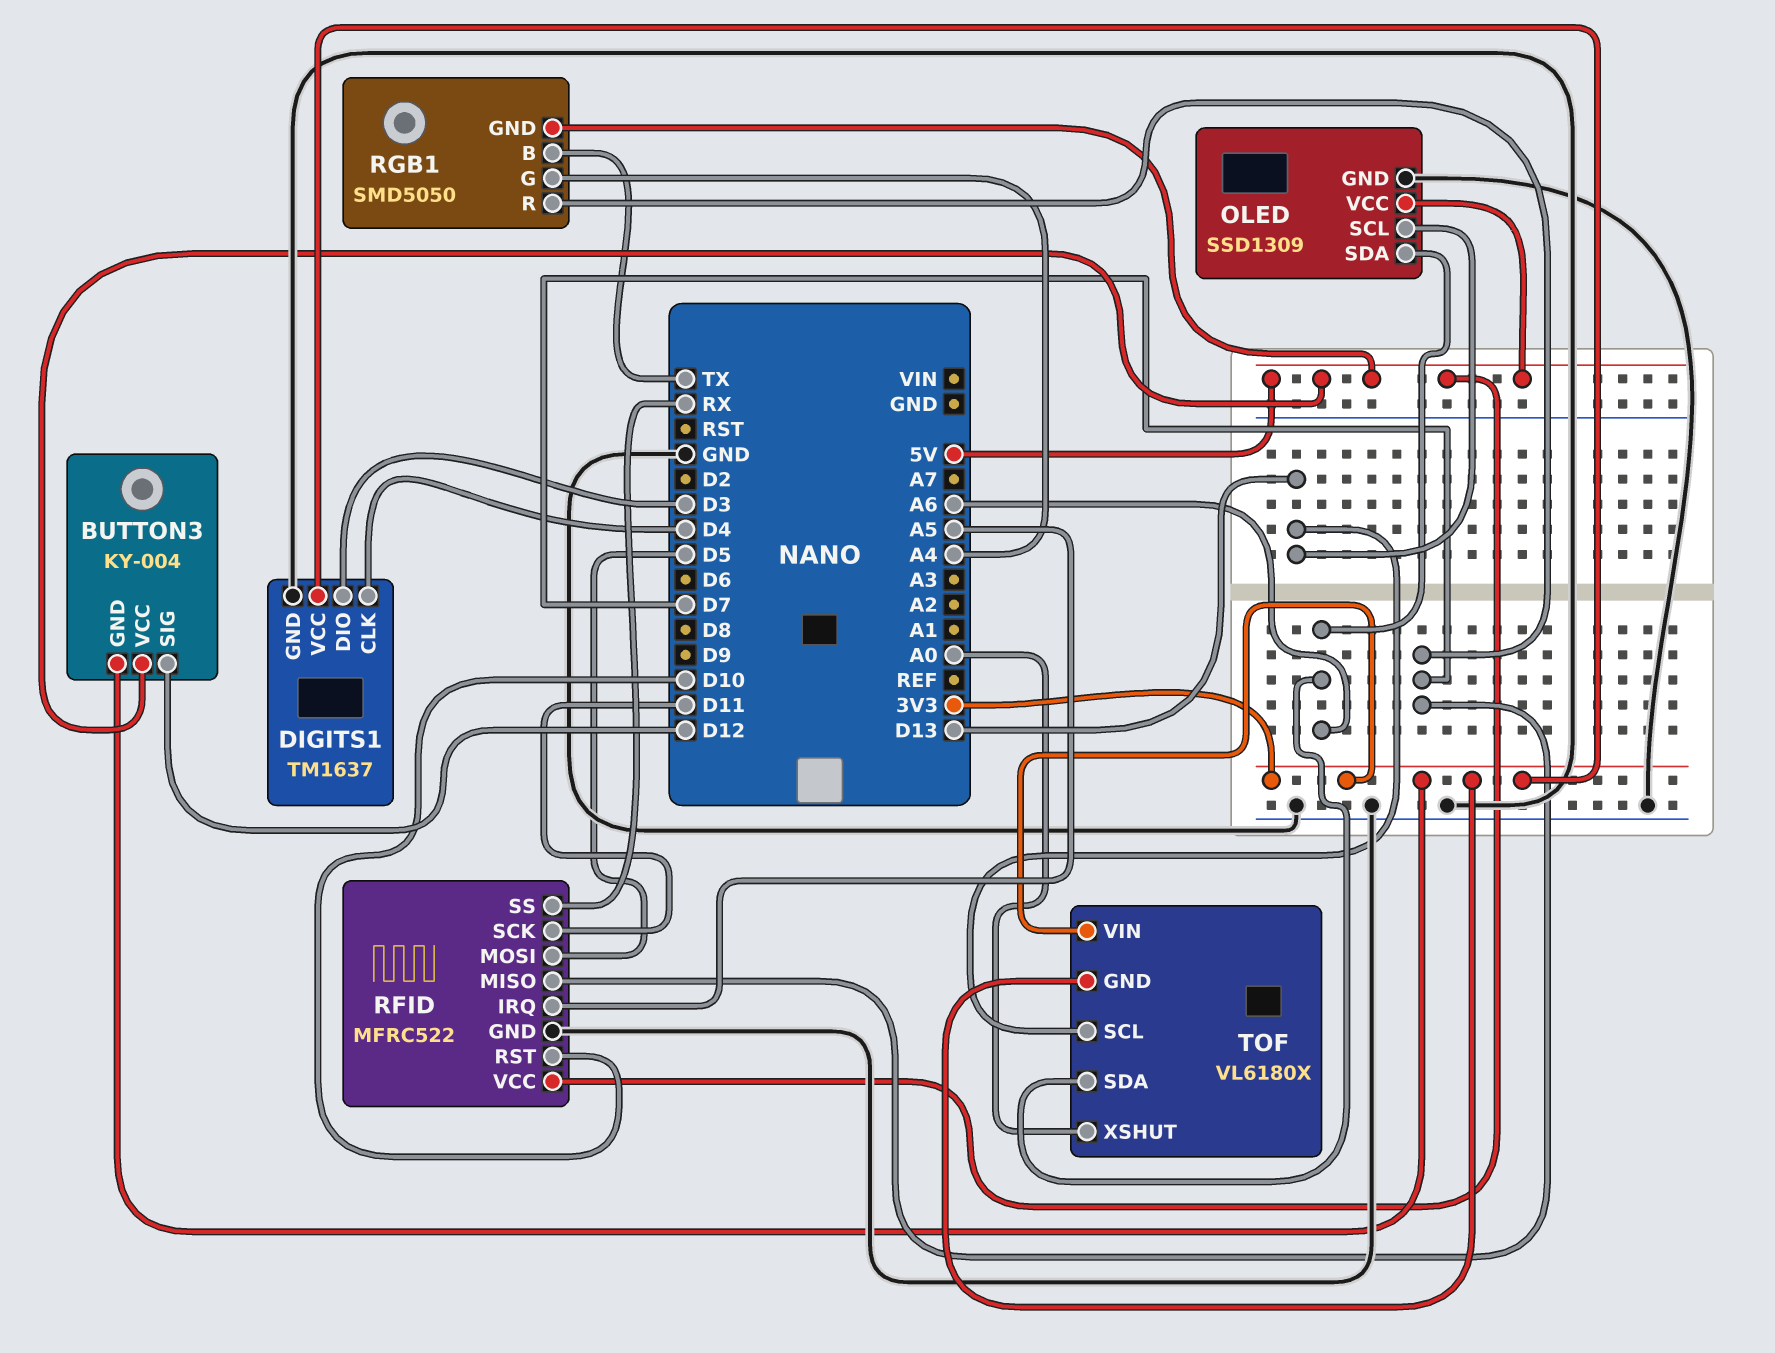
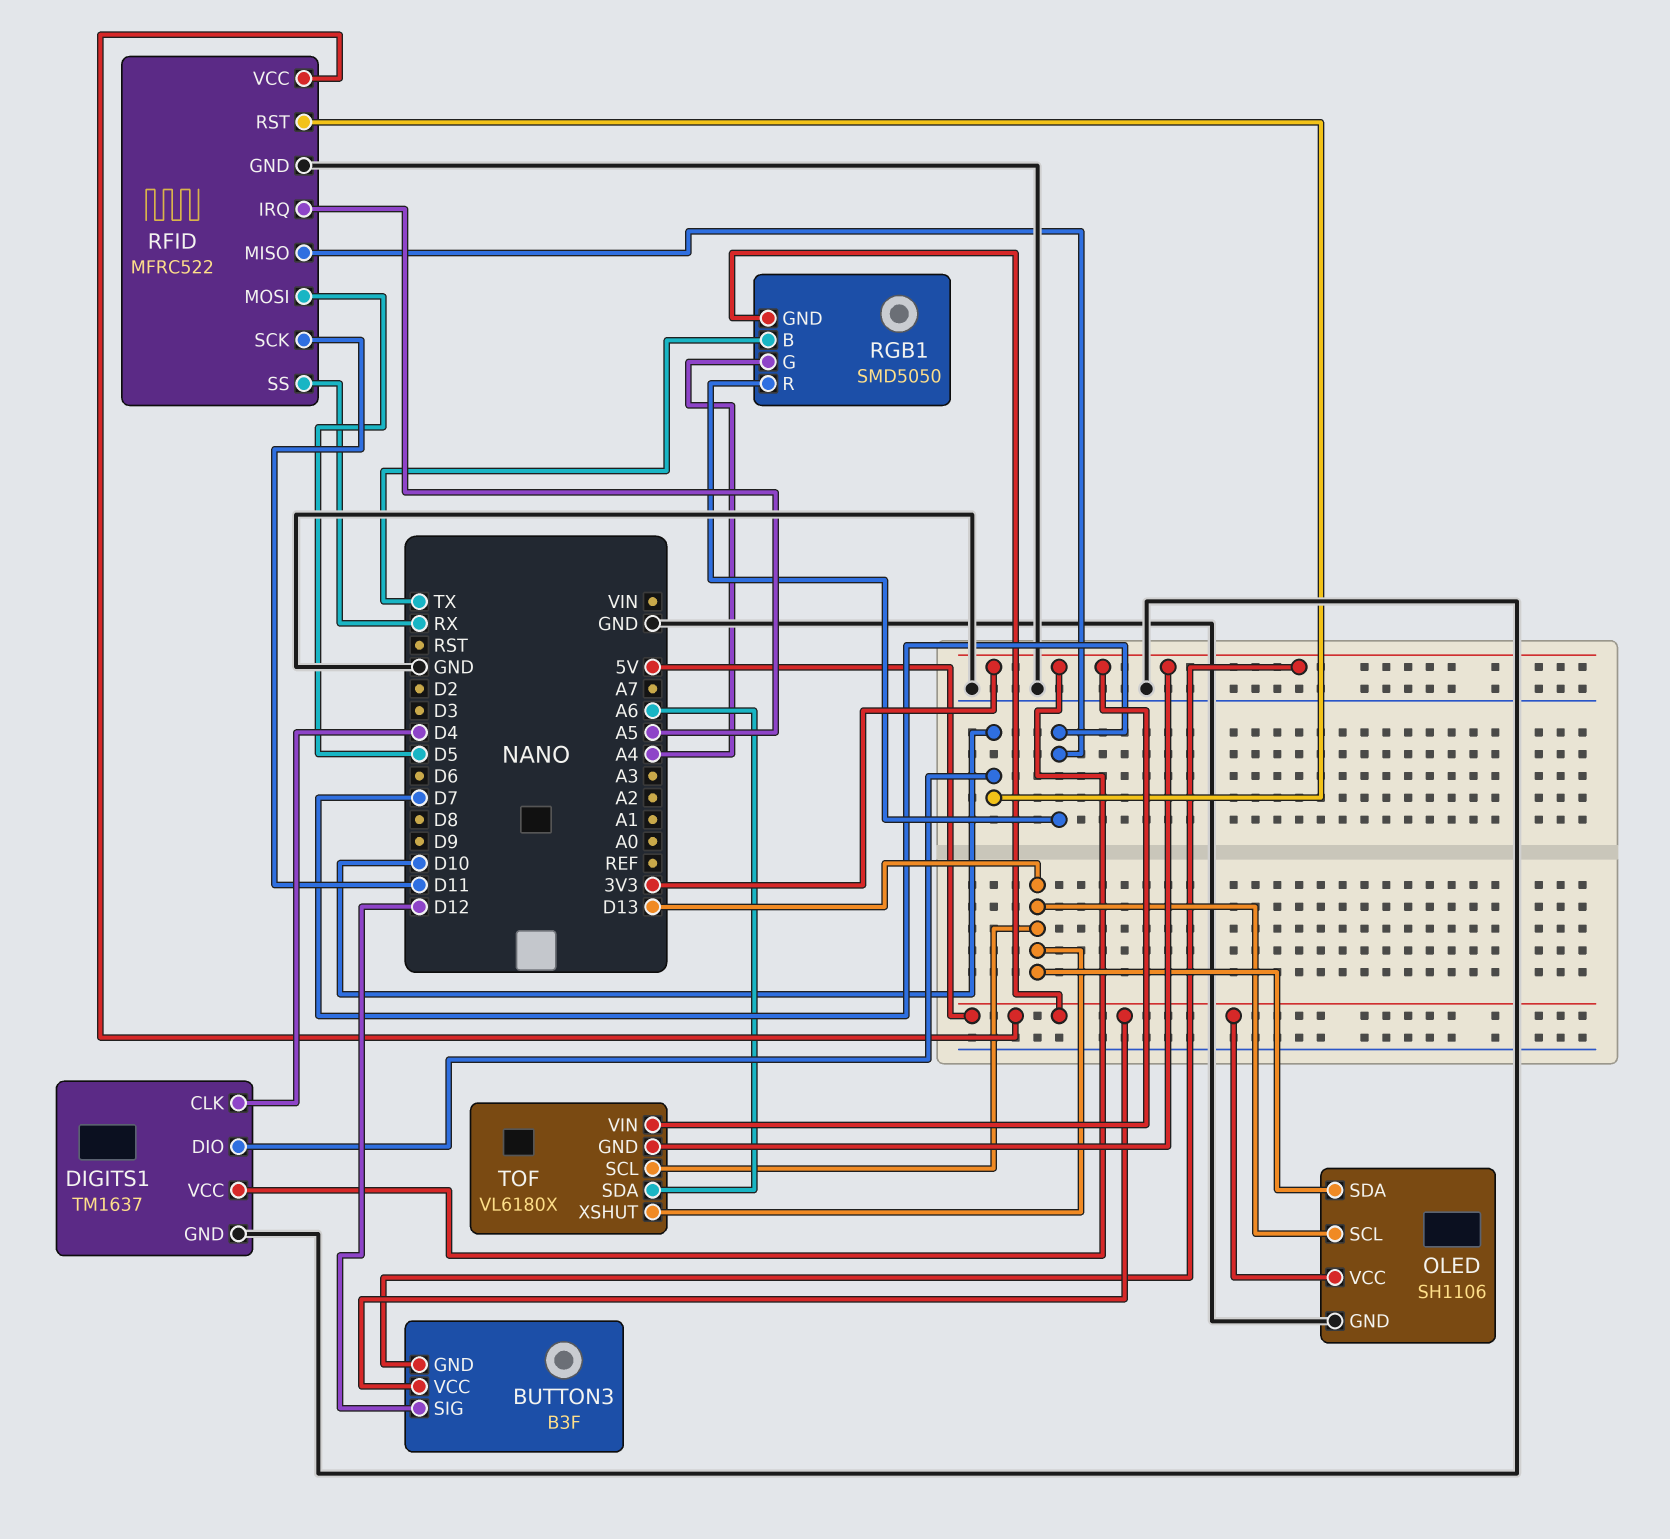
BUTTON3: KY-004 -> B3F
DIGITS1 pin DIO: D3 -> D10
OLED: SSD1309 -> SH1106
OLED pin SDA: A6 -> D13
TOF pin XSHUT: A0 -> D13

